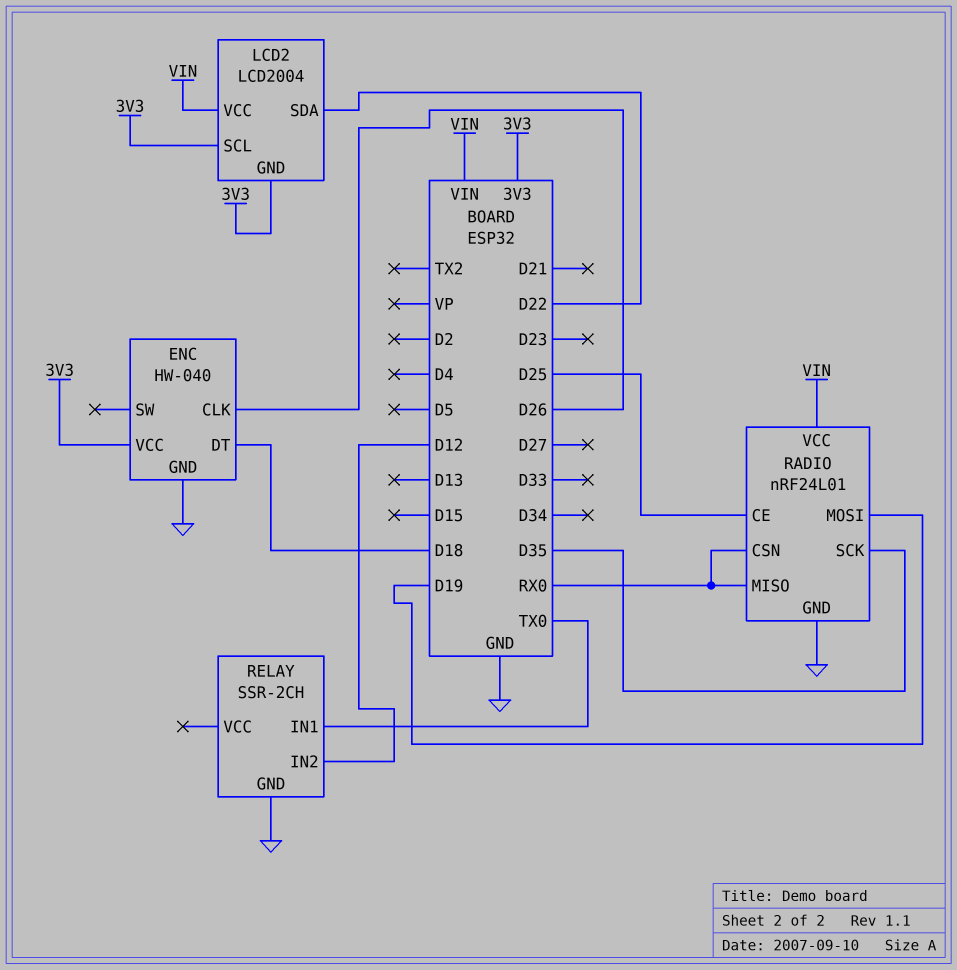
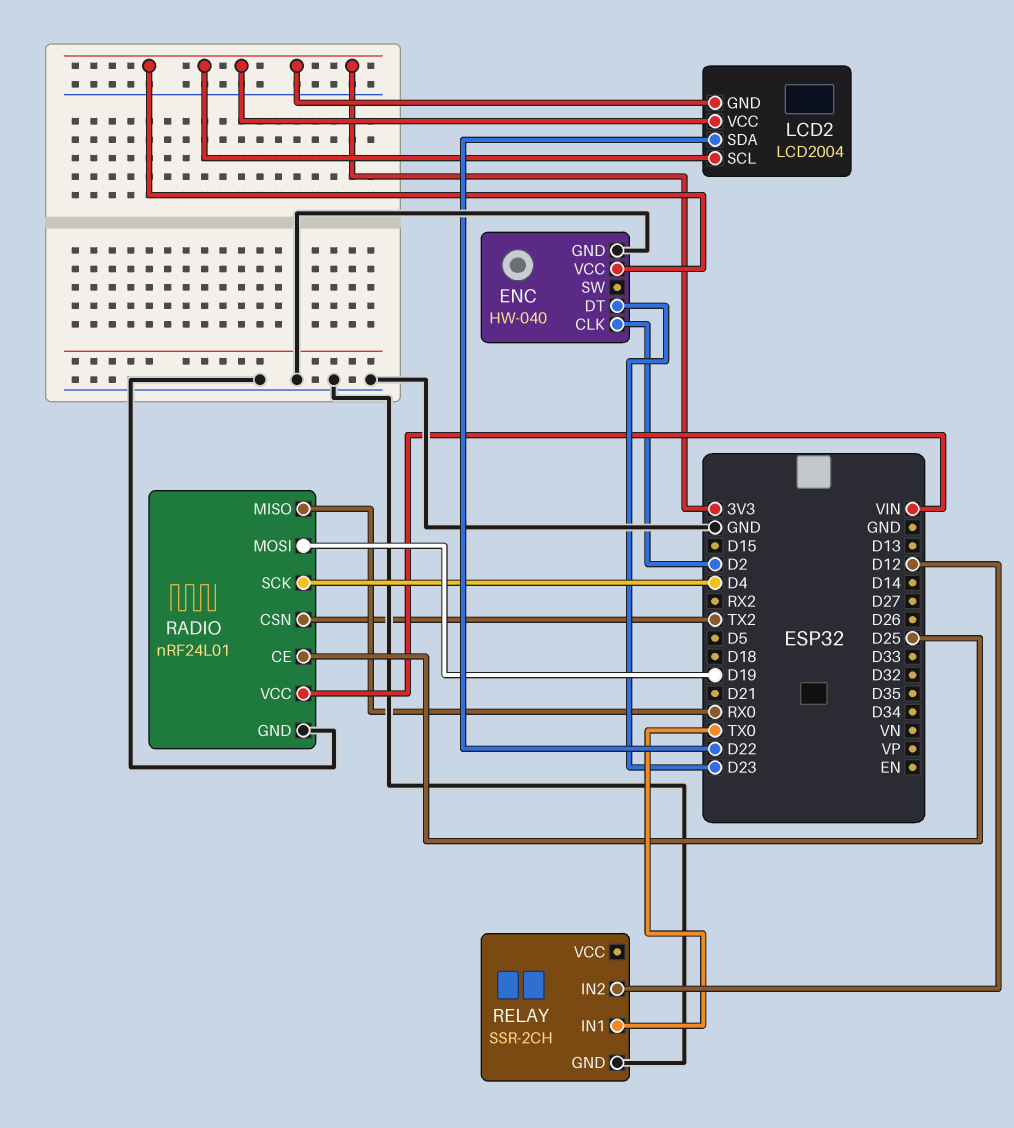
ENC pin CLK: D26 -> D2
ENC pin DT: D18 -> D23
LCD2 pin VCC: VIN -> 3V3
RADIO pin CSN: RX0 -> TX2
RADIO pin SCK: D35 -> D4

